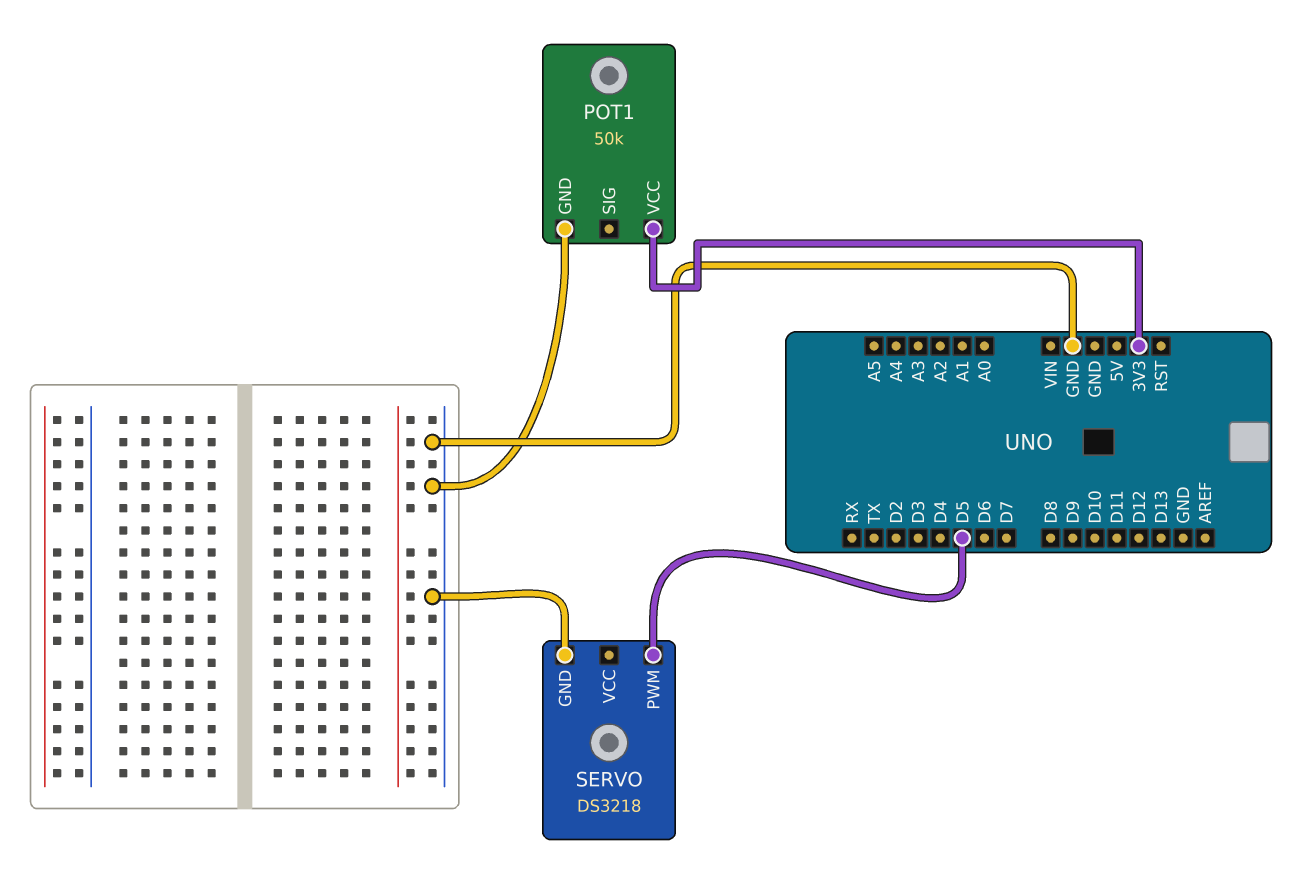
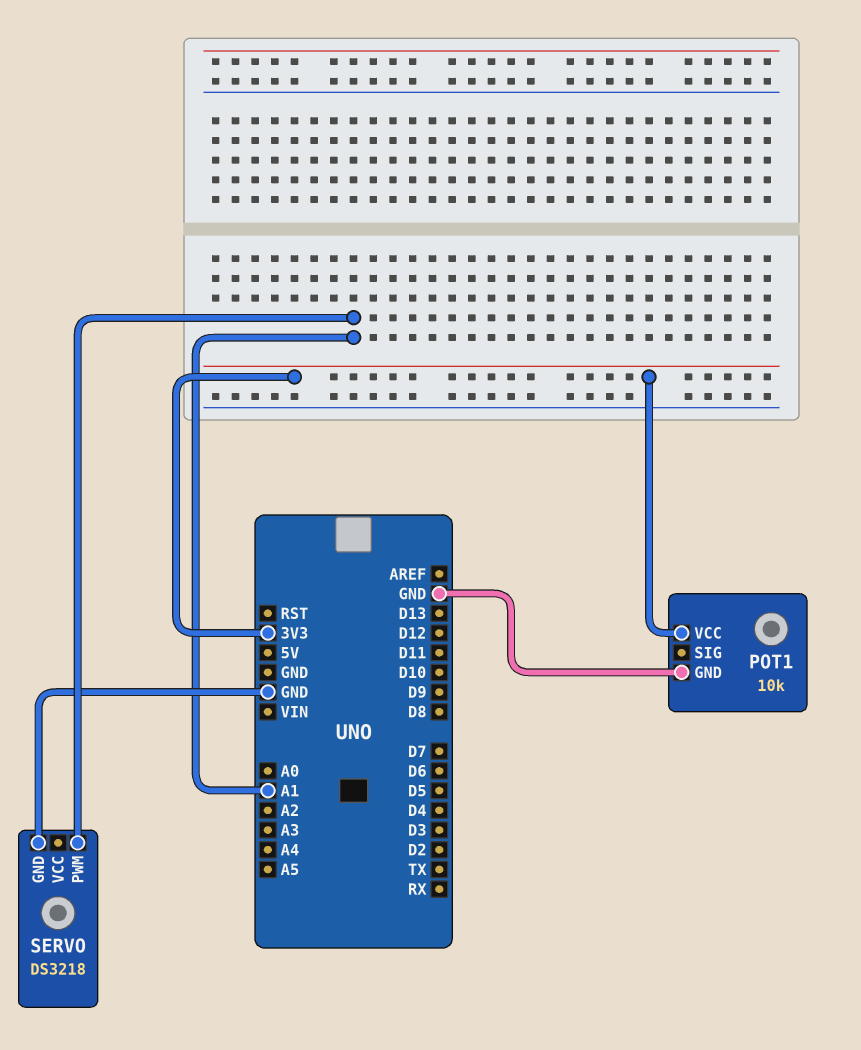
POT1: 50k -> 10k
SERVO pin PWM: D5 -> A1

